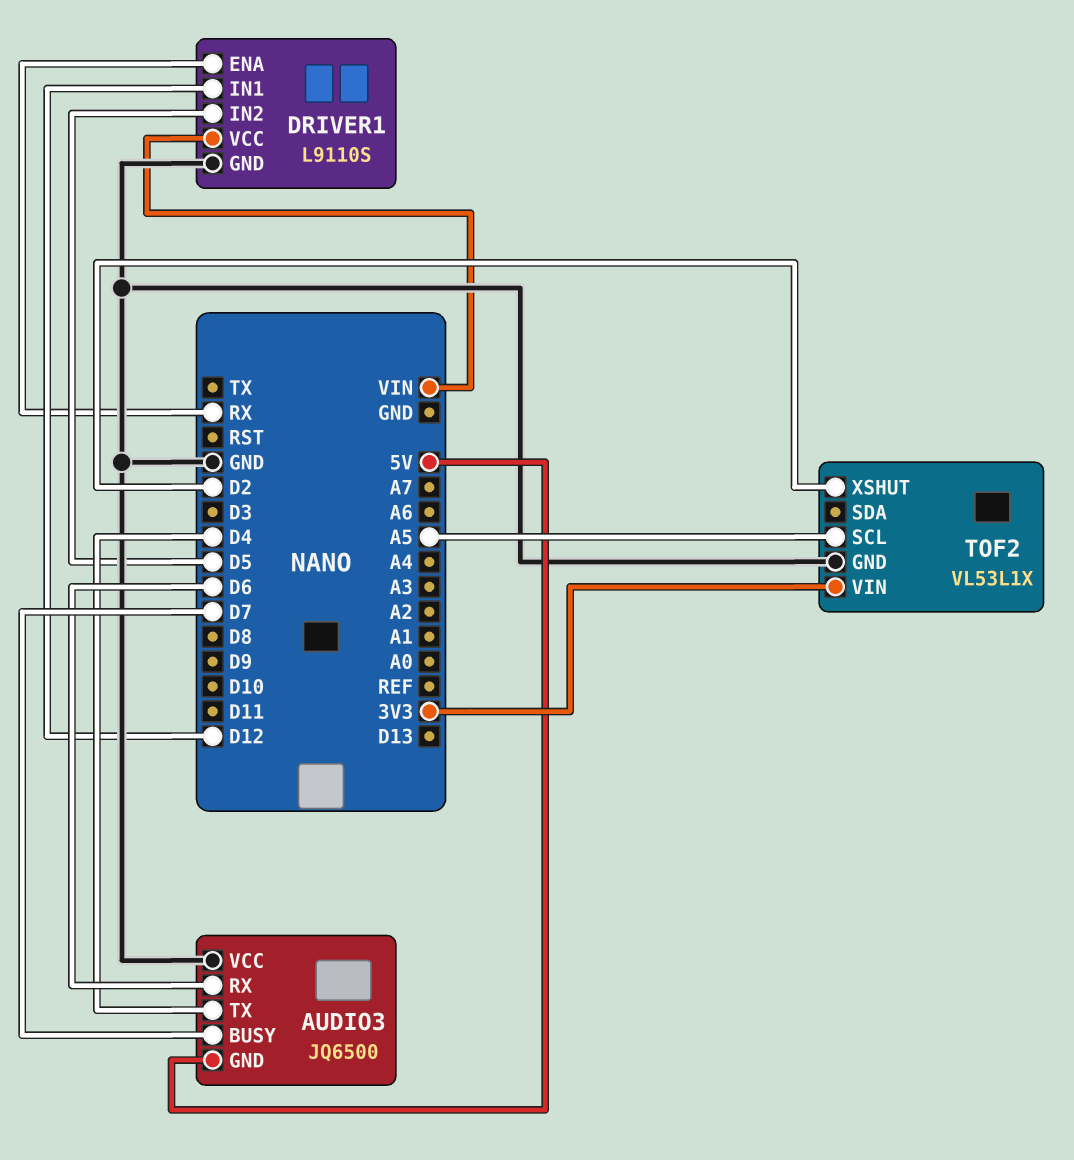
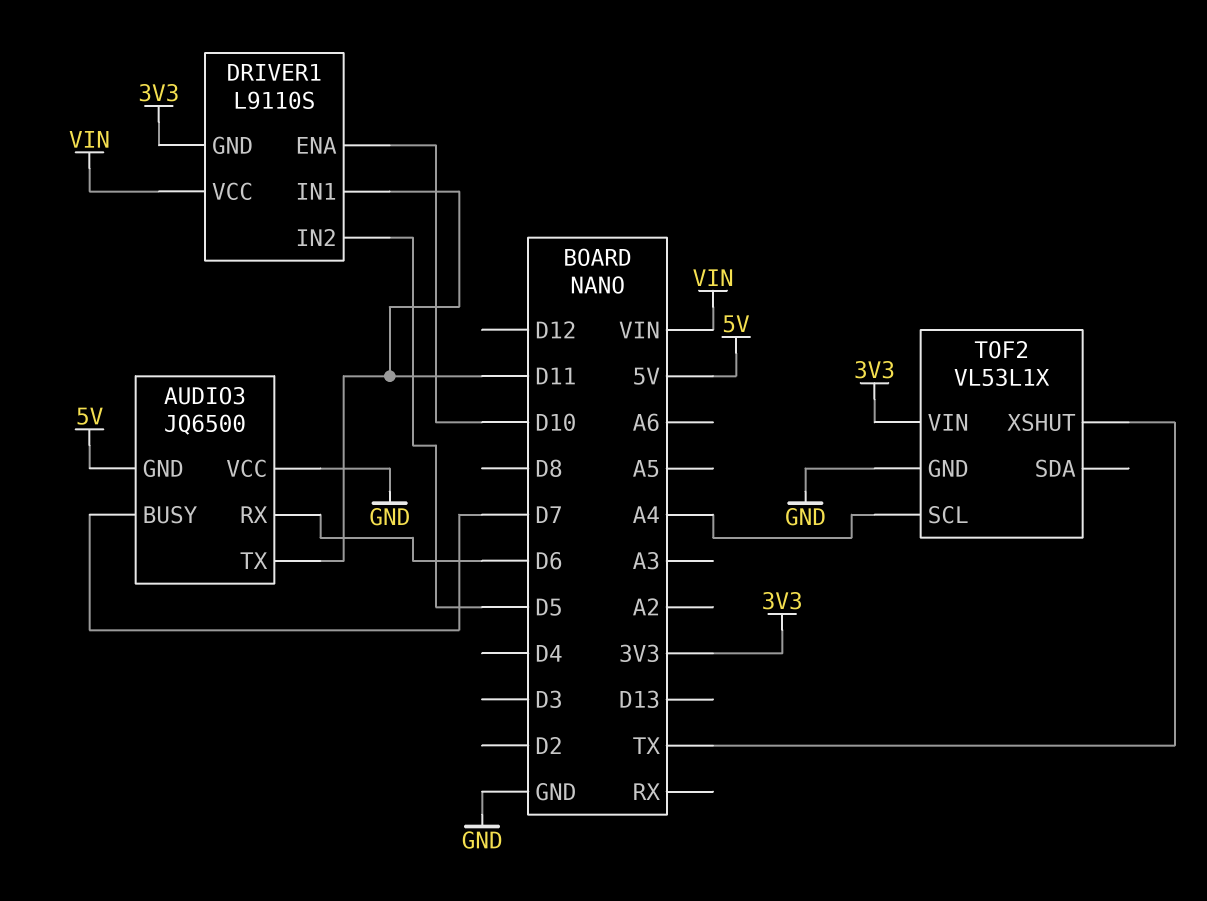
AUDIO3 pin TX: D4 -> D11
DRIVER1 pin ENA: RX -> D10
DRIVER1 pin GND: GND -> 3V3
DRIVER1 pin IN1: D12 -> D11
TOF2 pin SCL: A5 -> A4
TOF2 pin XSHUT: D2 -> TX

